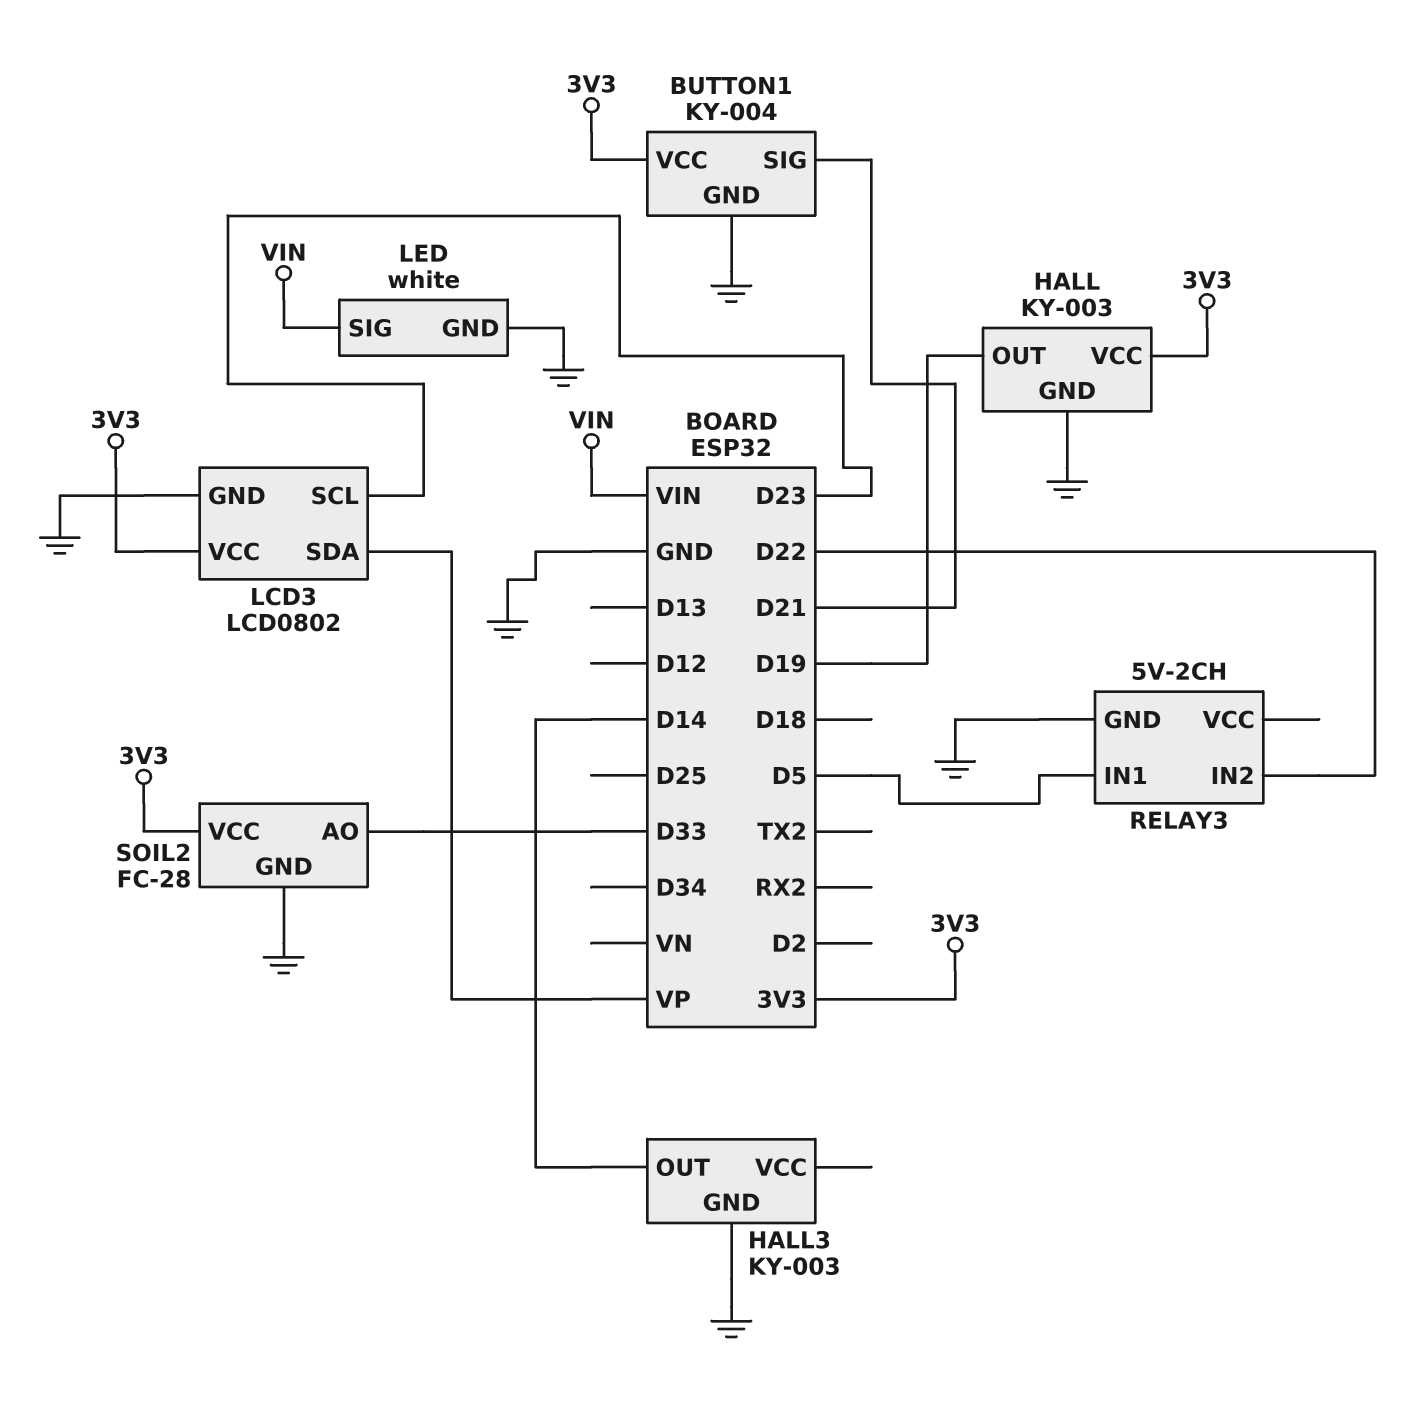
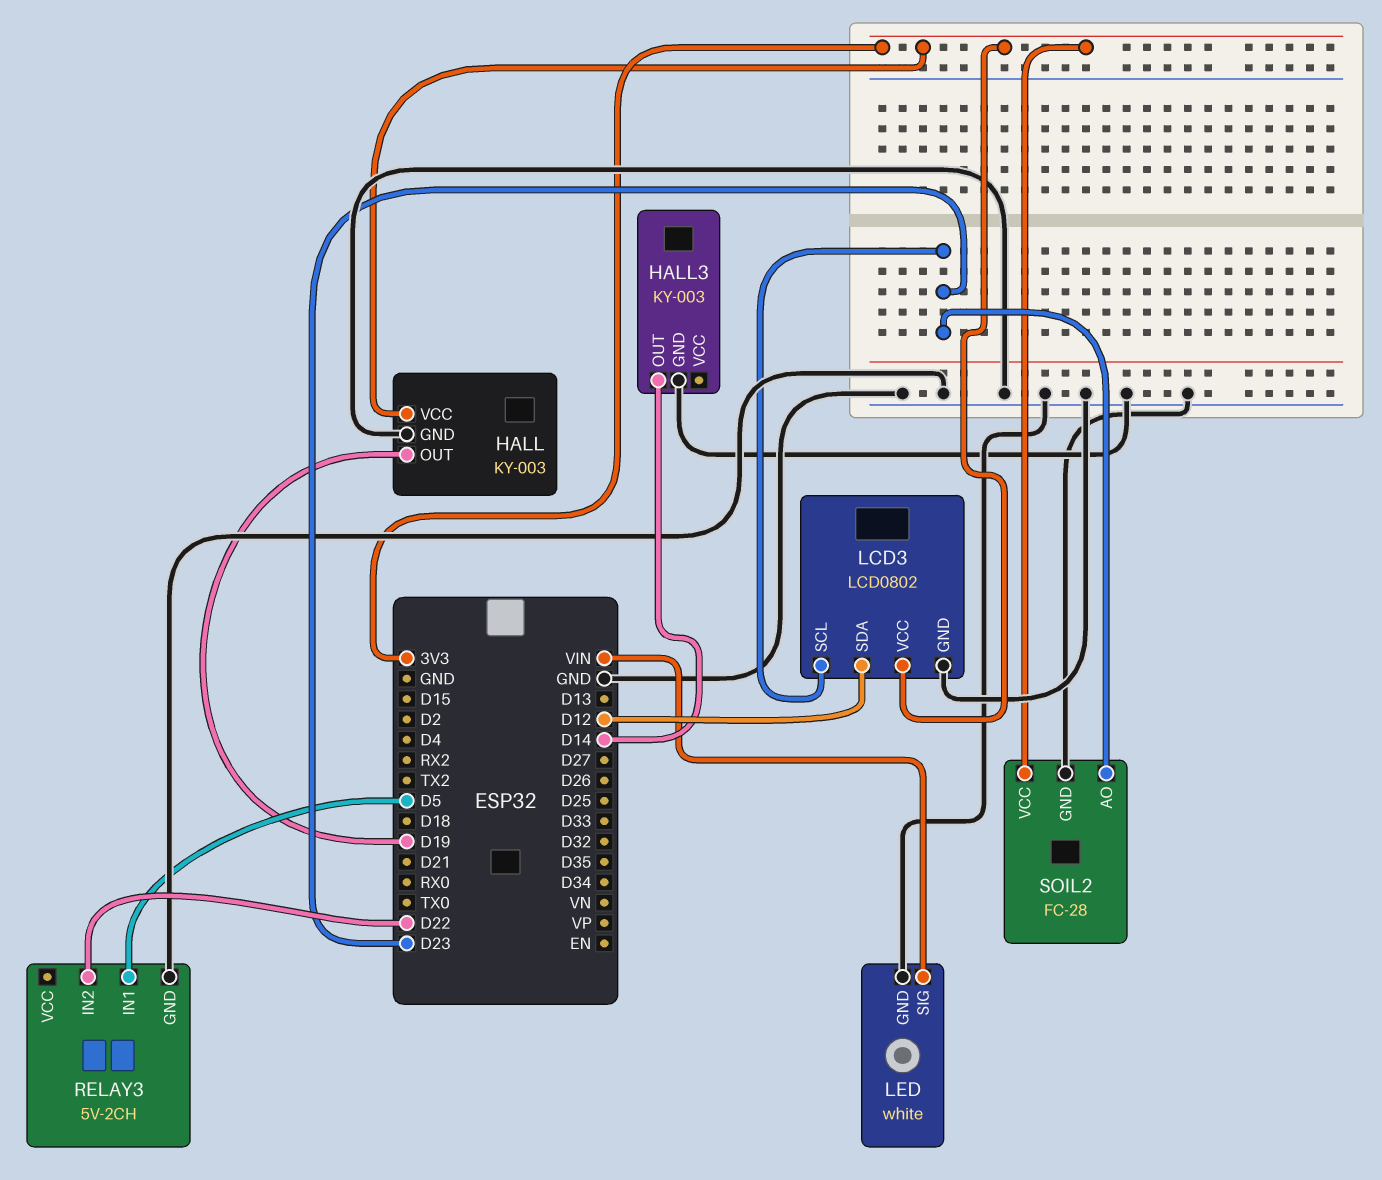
BUTTON1: KY-004 -> none
BUTTON1 pin GND: GND -> none
BUTTON1 pin SIG: D21 -> none
BUTTON1 pin VCC: 3V3 -> none
LCD3 pin SDA: VP -> D12
SOIL2 pin AO: D33 -> D23

